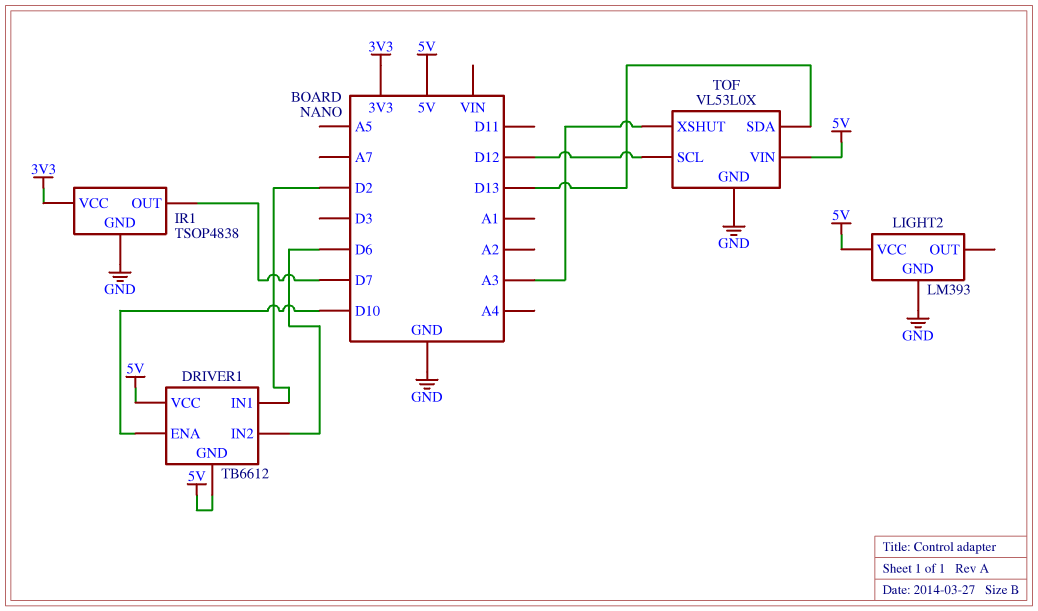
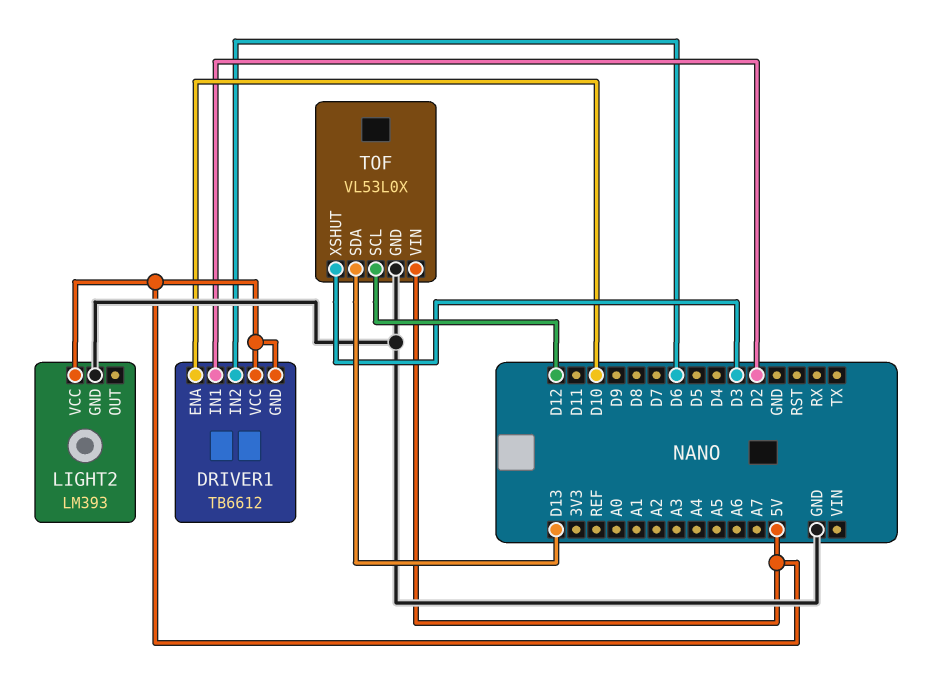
IR1: TSOP4838 -> none
IR1 pin GND: GND -> none
IR1 pin OUT: D7 -> none
IR1 pin VCC: 3V3 -> none
TOF pin XSHUT: A3 -> D3

